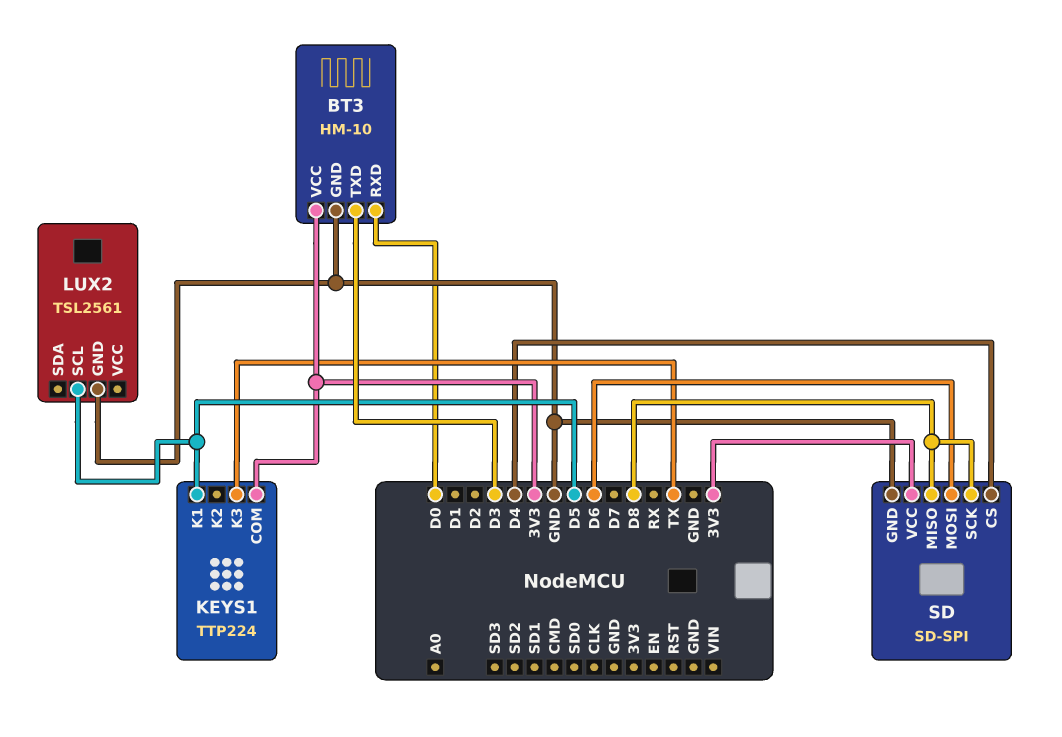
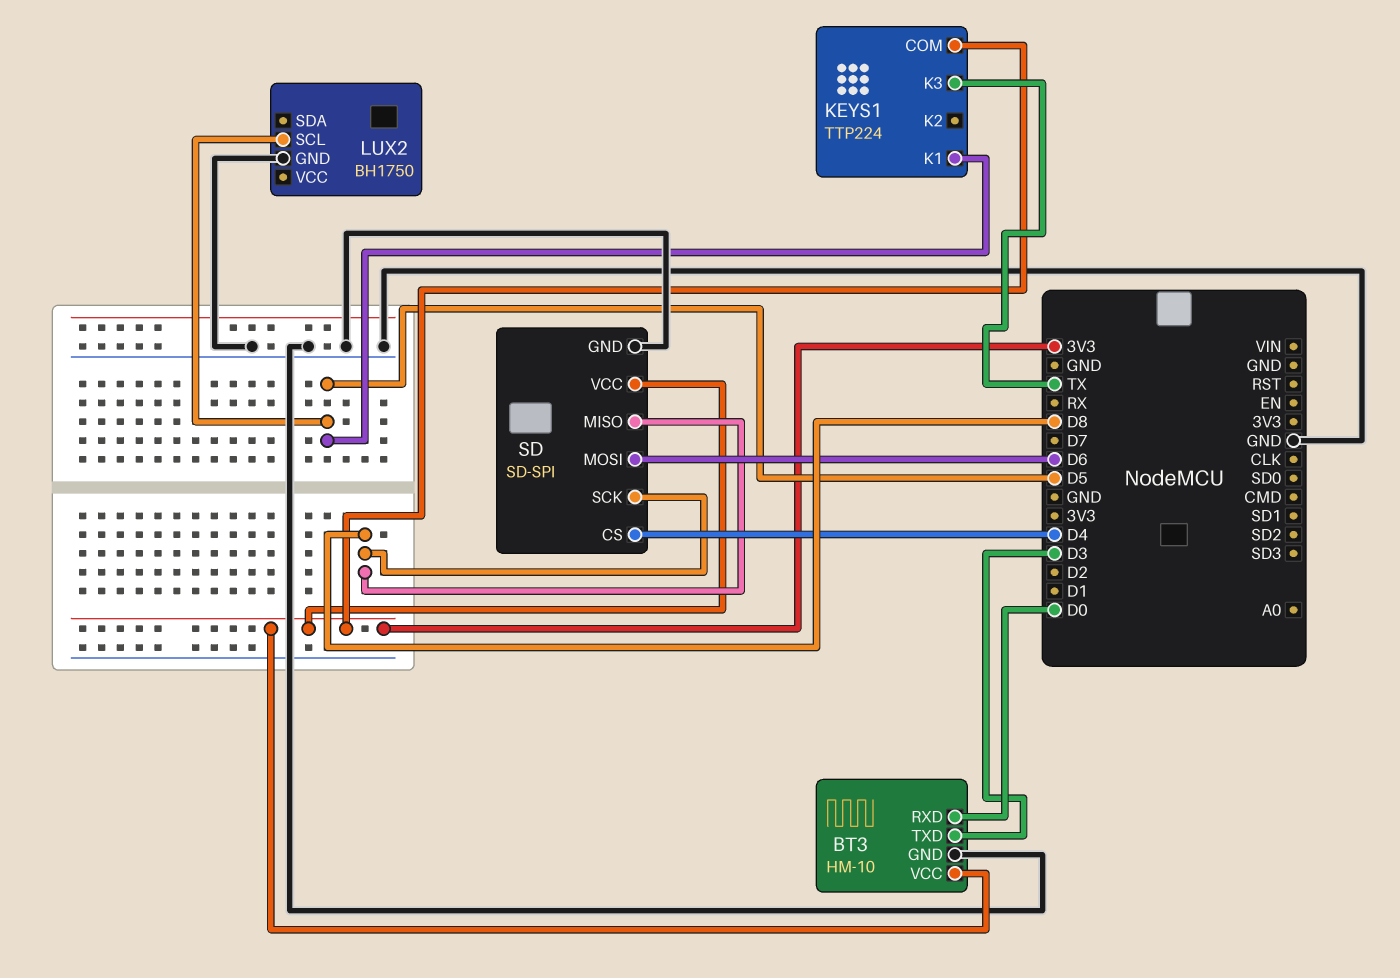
LUX2: TSL2561 -> BH1750

